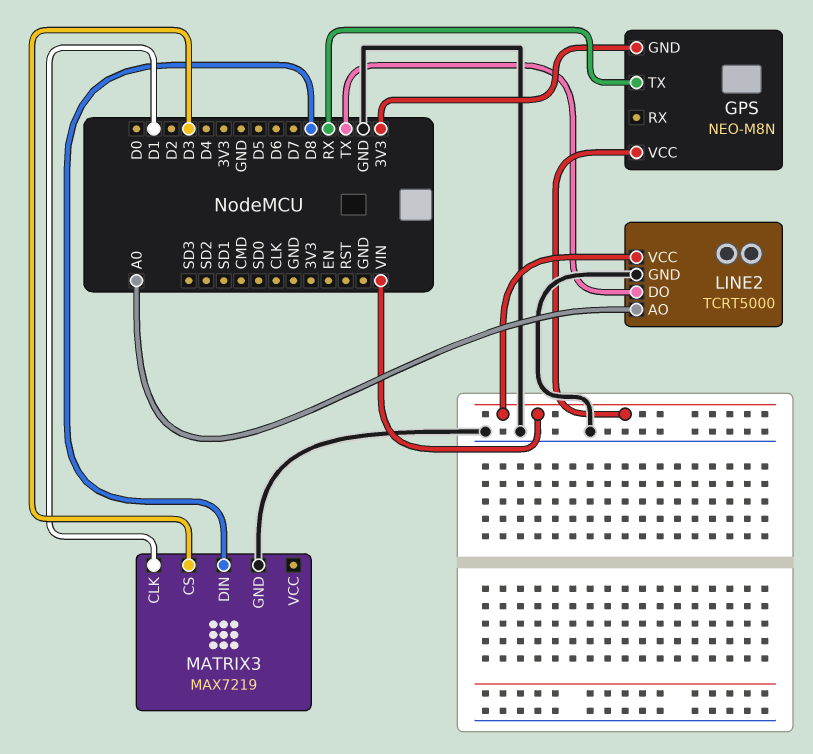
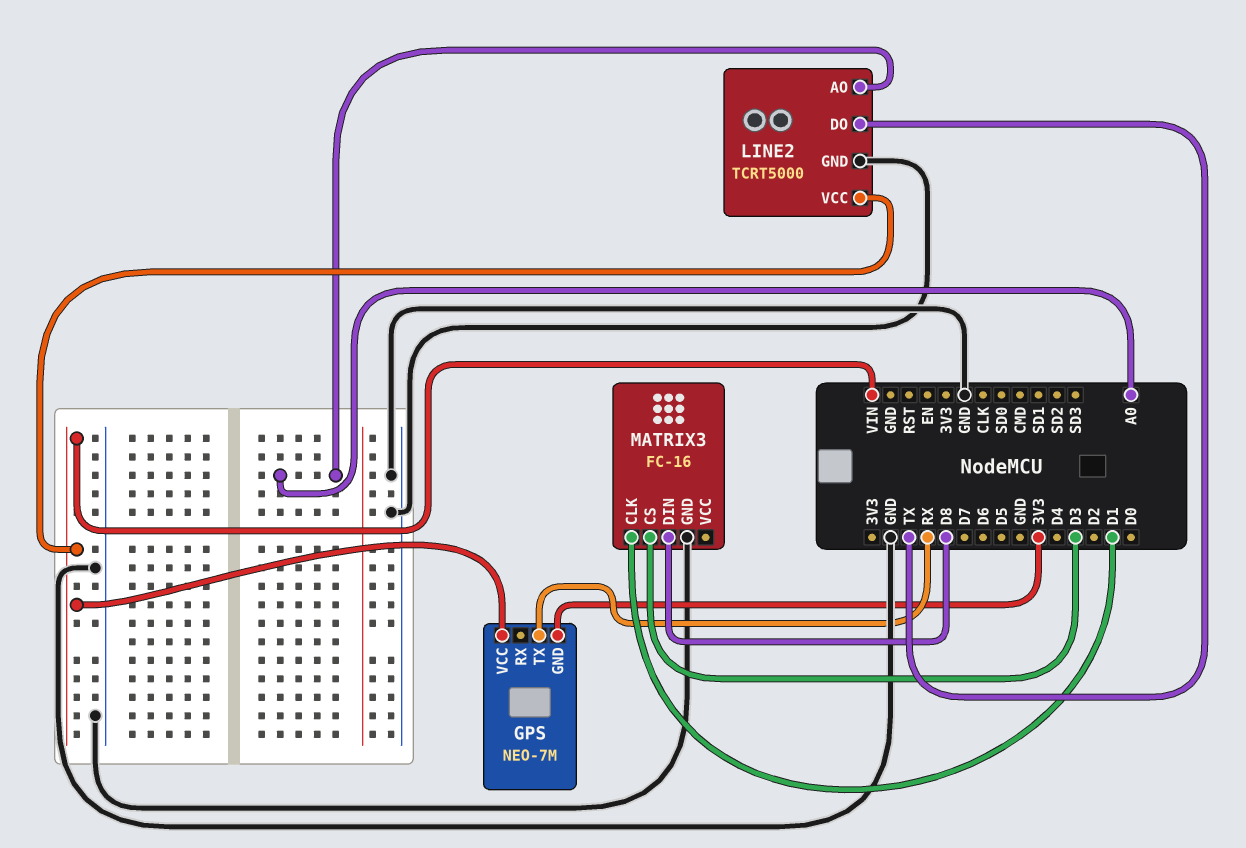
GPS: NEO-M8N -> NEO-7M
MATRIX3: MAX7219 -> FC-16

